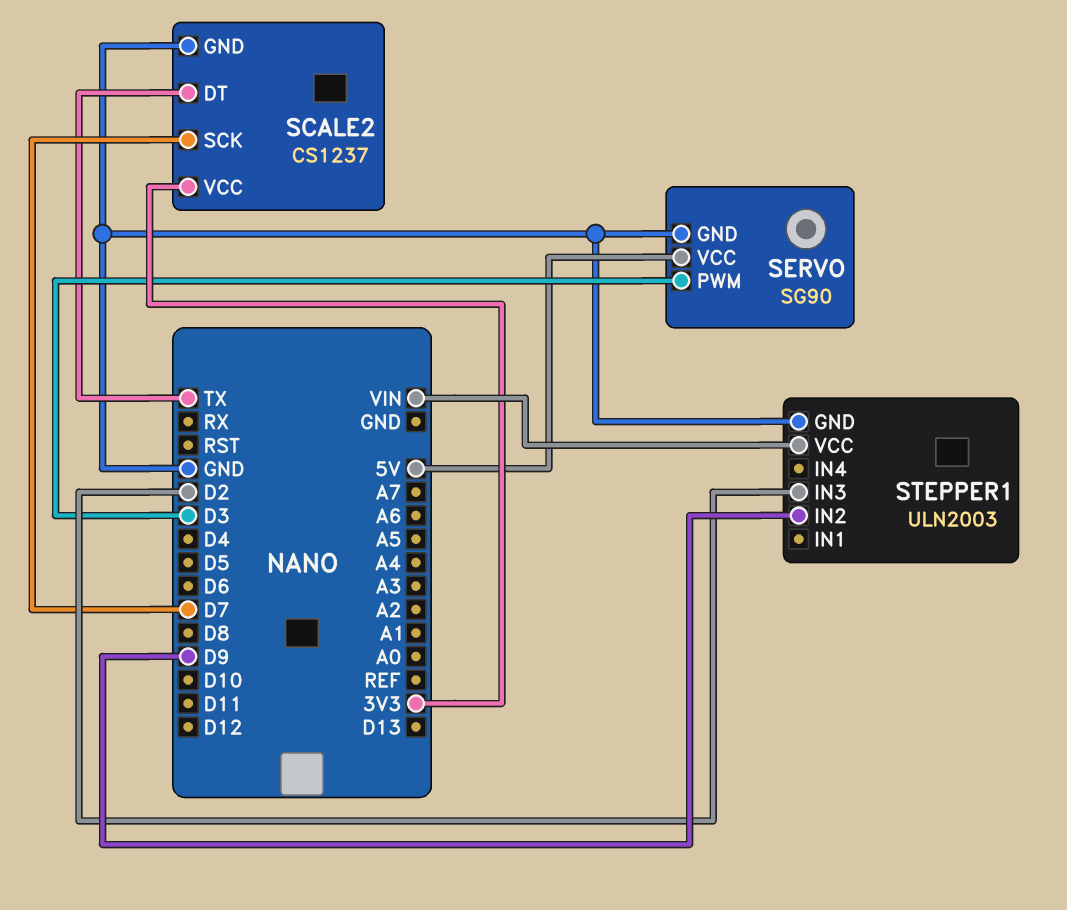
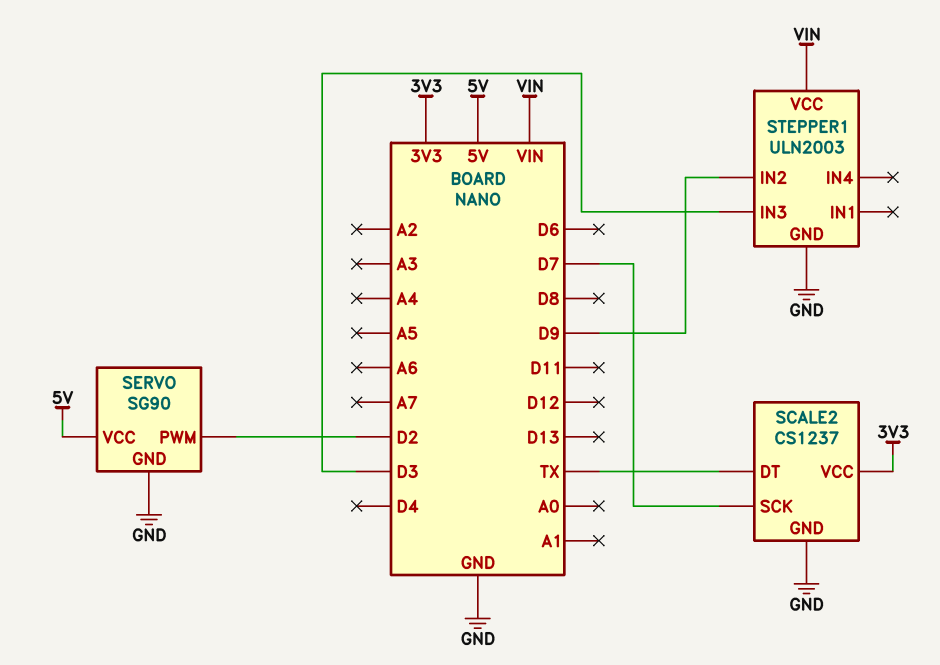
SERVO pin PWM: D3 -> D2
STEPPER1 pin IN3: D2 -> D3

